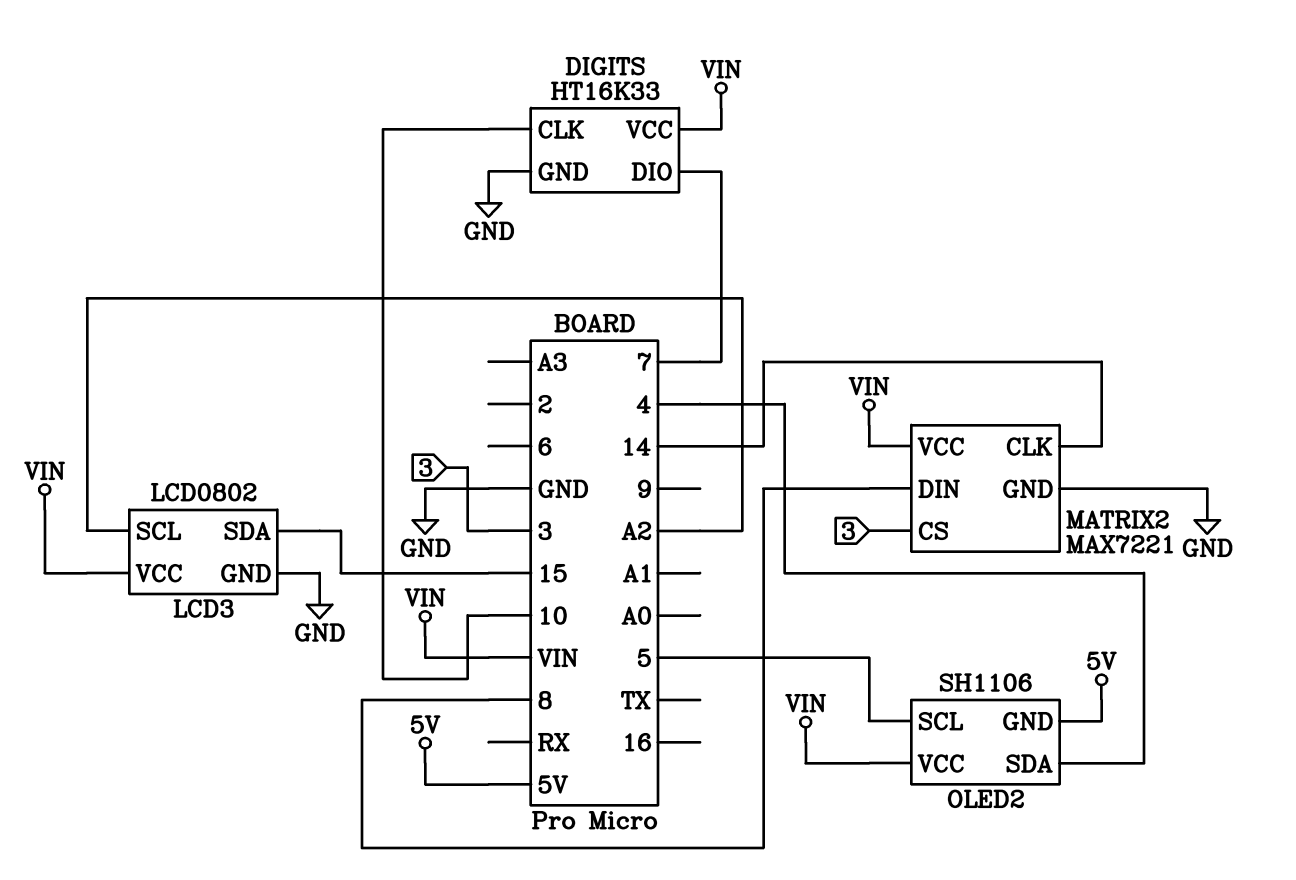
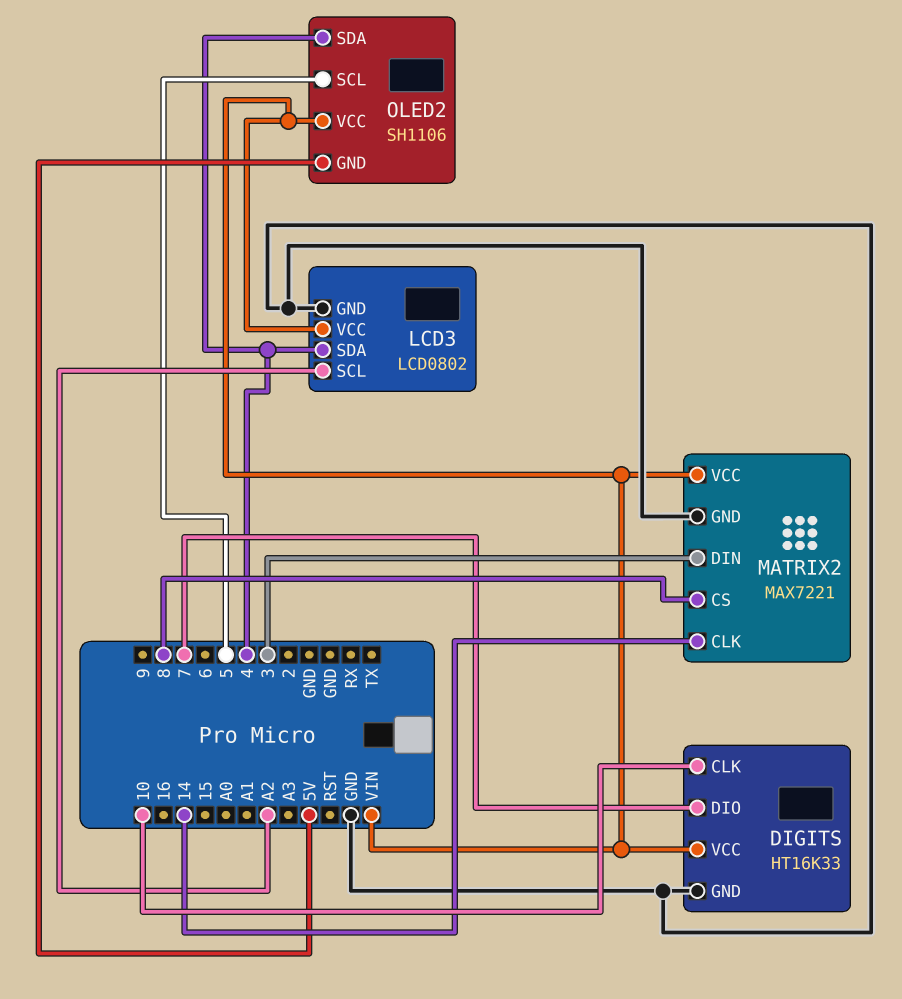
LCD3 pin SDA: 15 -> 4
MATRIX2 pin CS: 3 -> 8
MATRIX2 pin DIN: 8 -> 3

